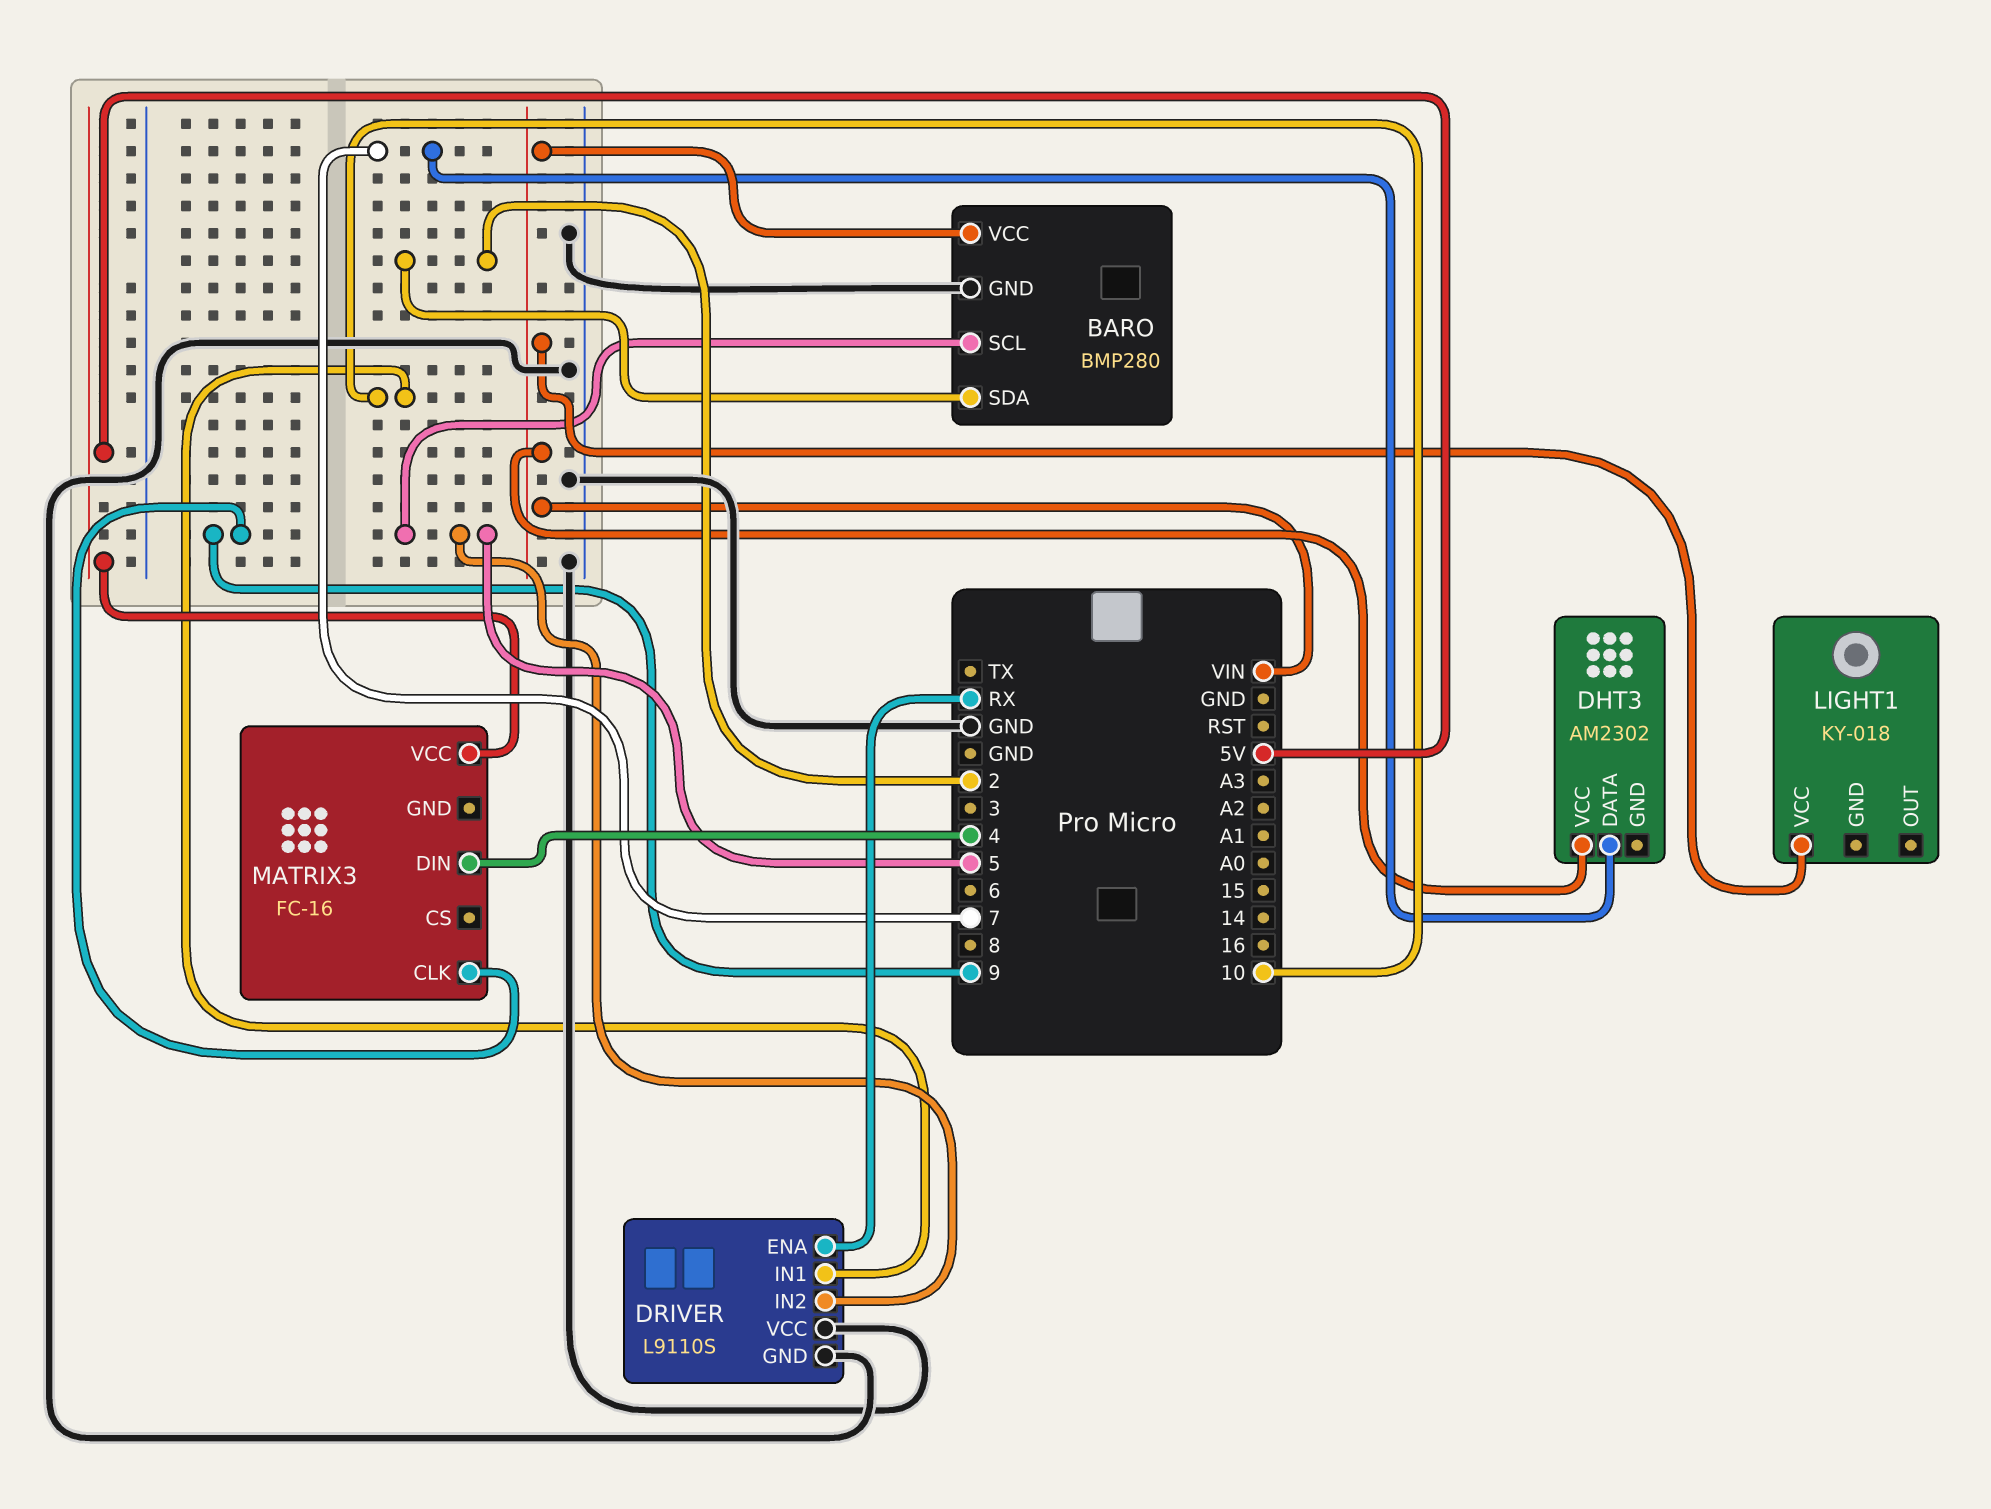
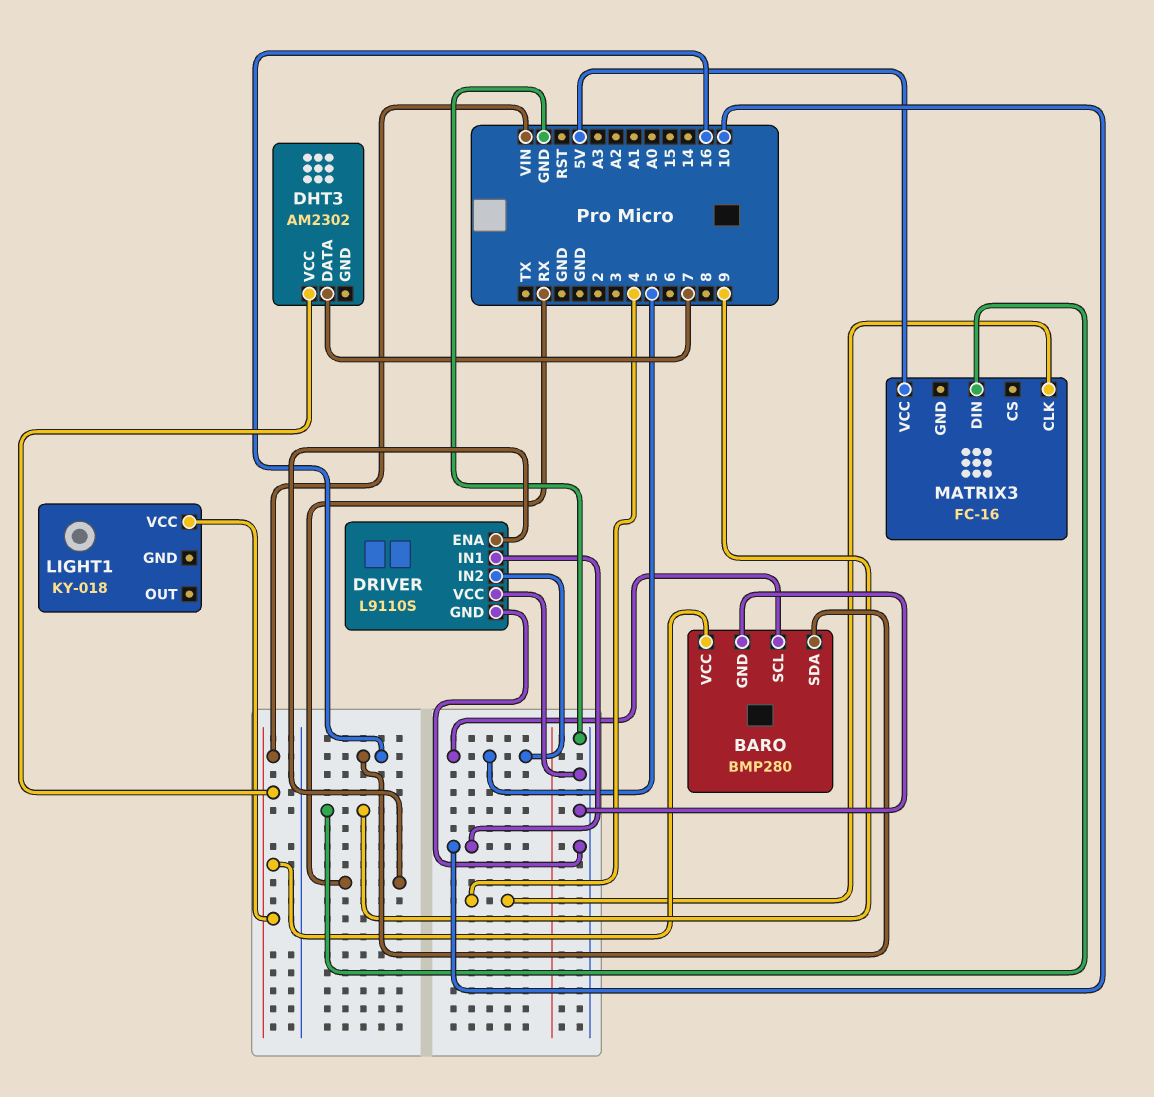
BARO pin SDA: 2 -> 16
MATRIX3 pin CLK: 9 -> 4
MATRIX3 pin DIN: 4 -> 9

